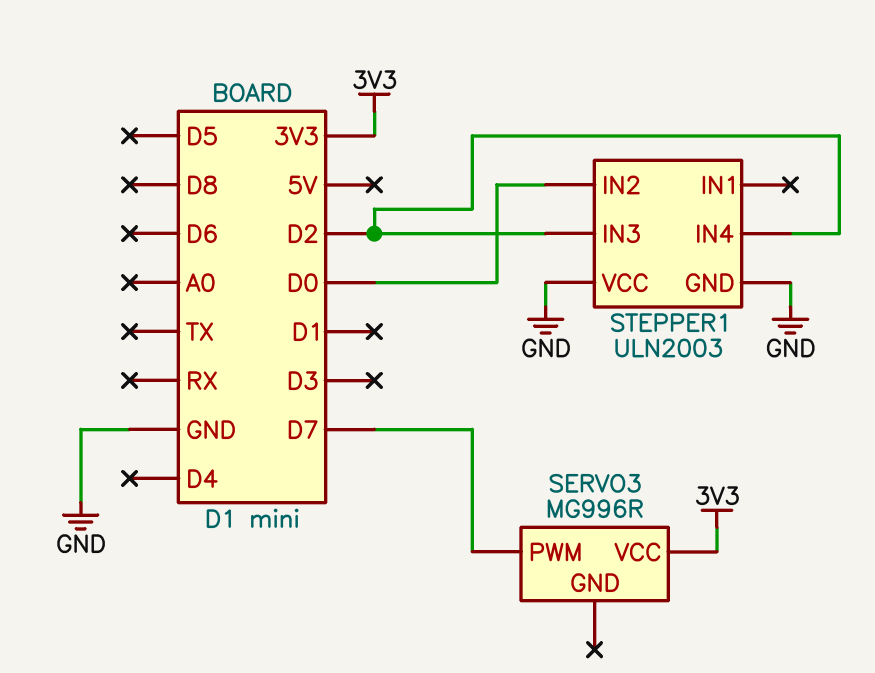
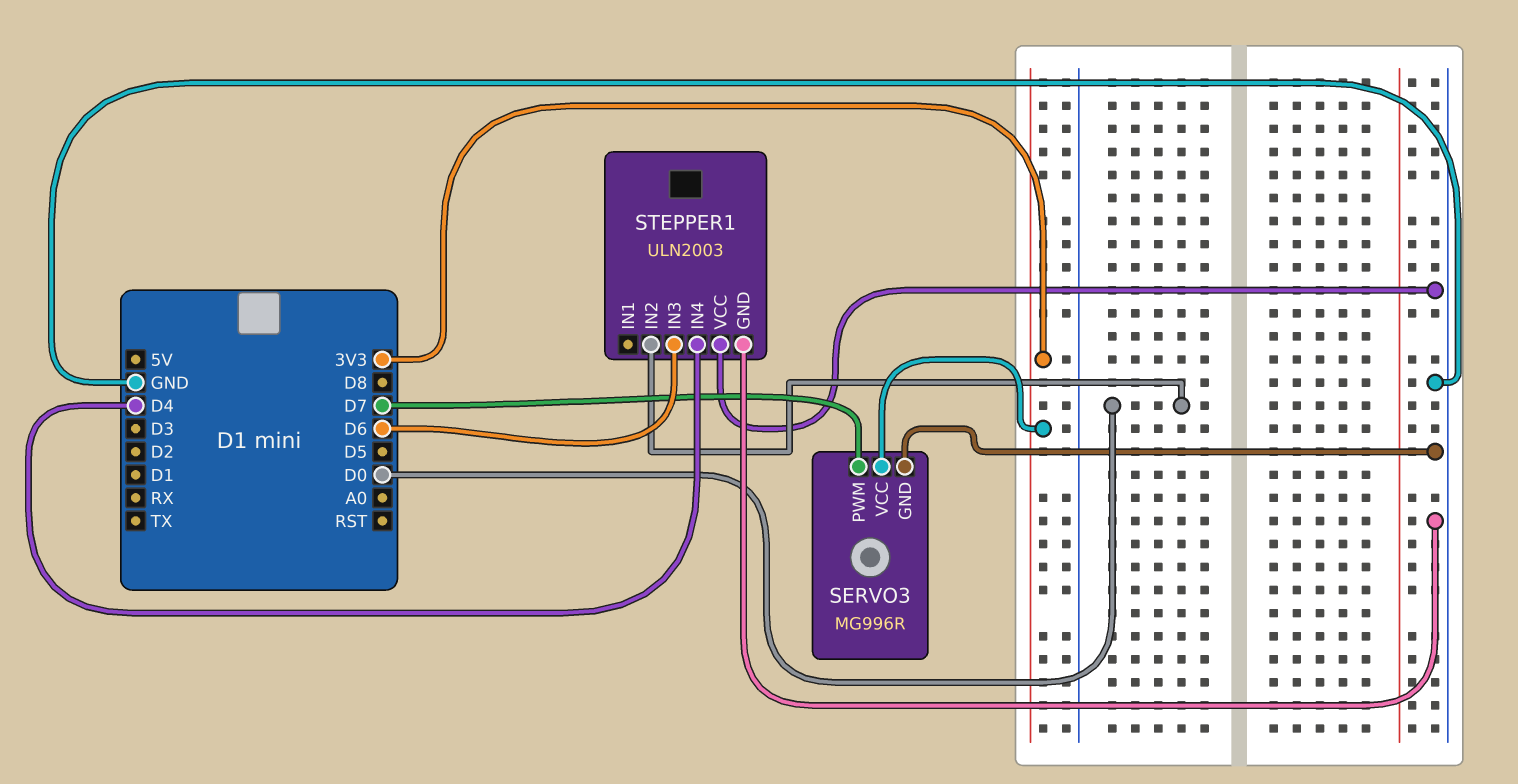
SERVO3 pin GND: none -> GND
STEPPER1 pin IN3: D2 -> D6
STEPPER1 pin IN4: D2 -> D4

